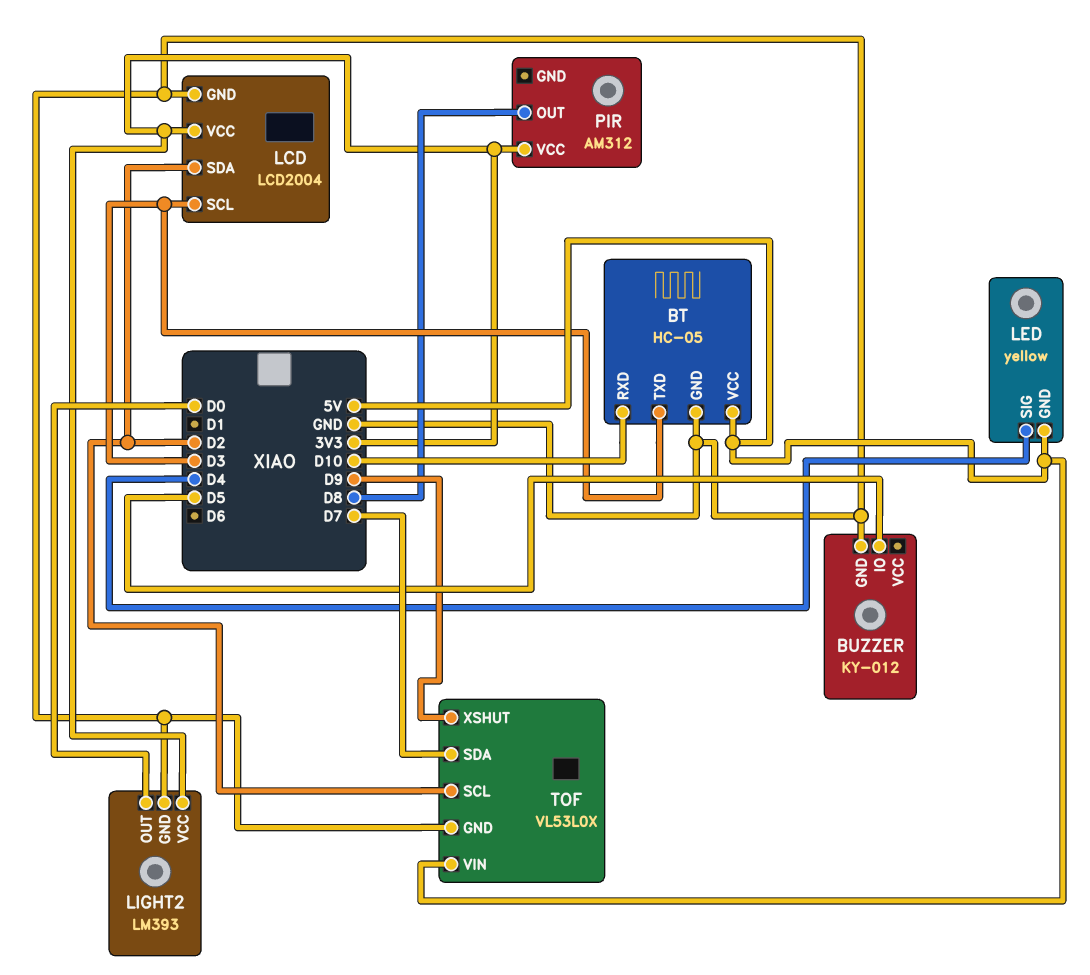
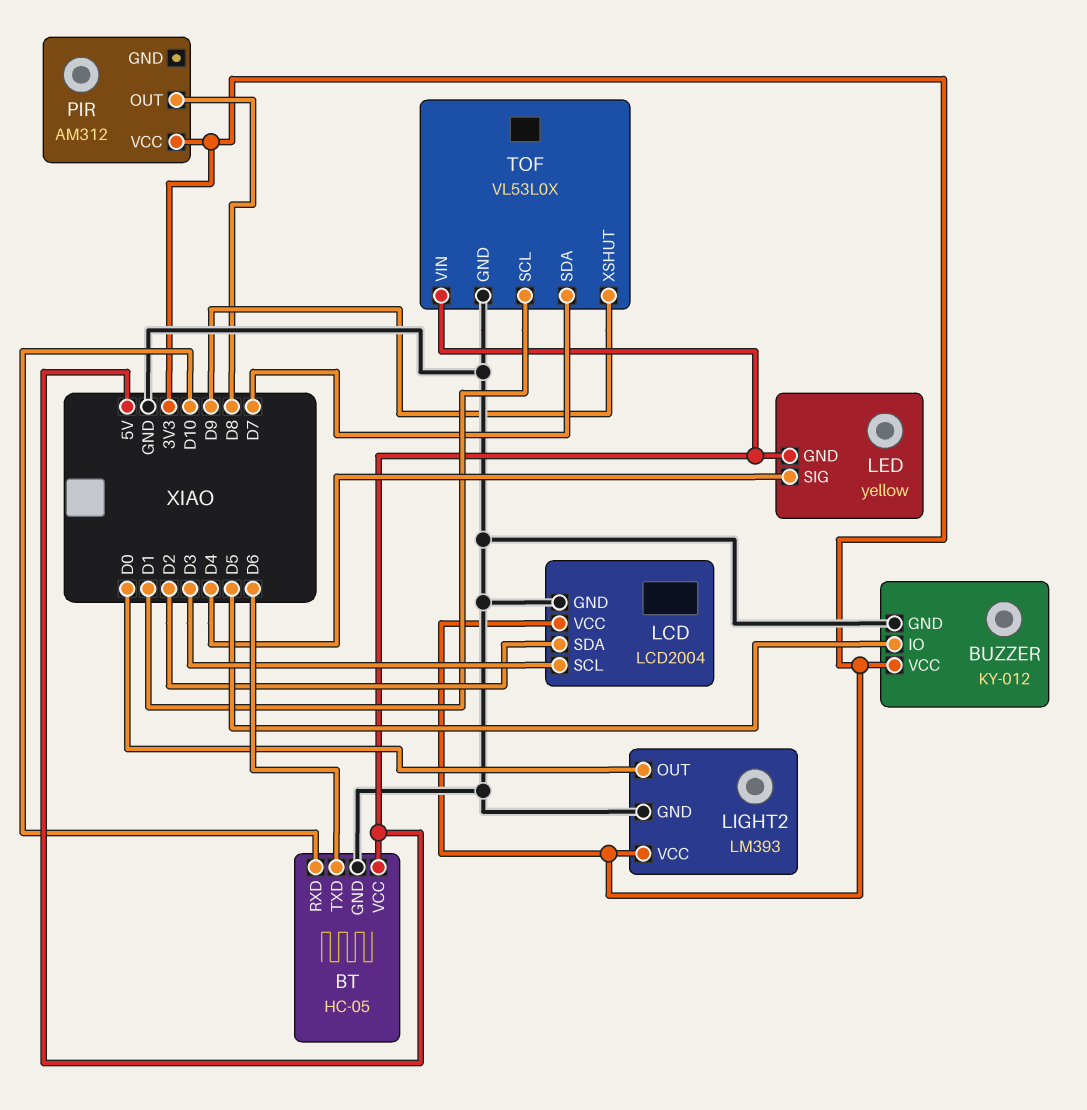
BT pin TXD: D3 -> D6
BUZZER pin VCC: none -> 3V3
TOF pin SCL: D2 -> D1

